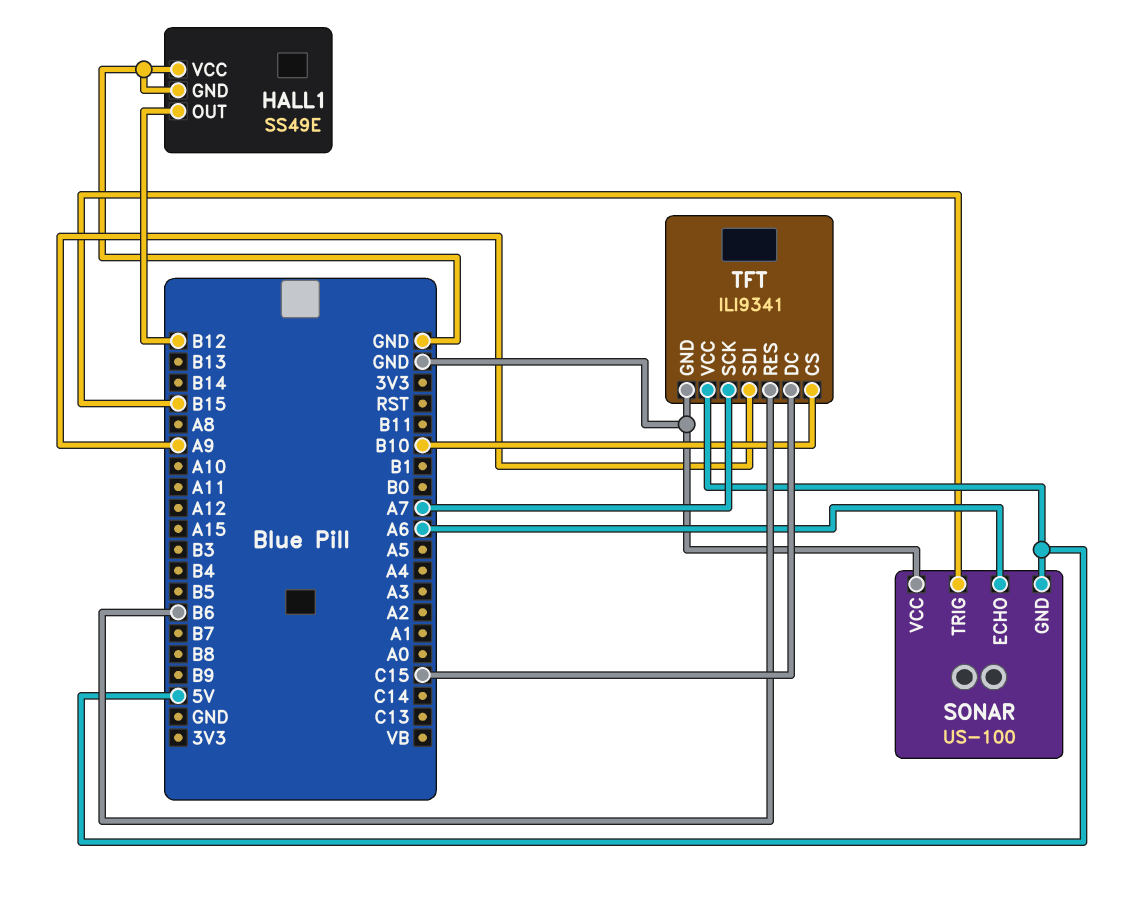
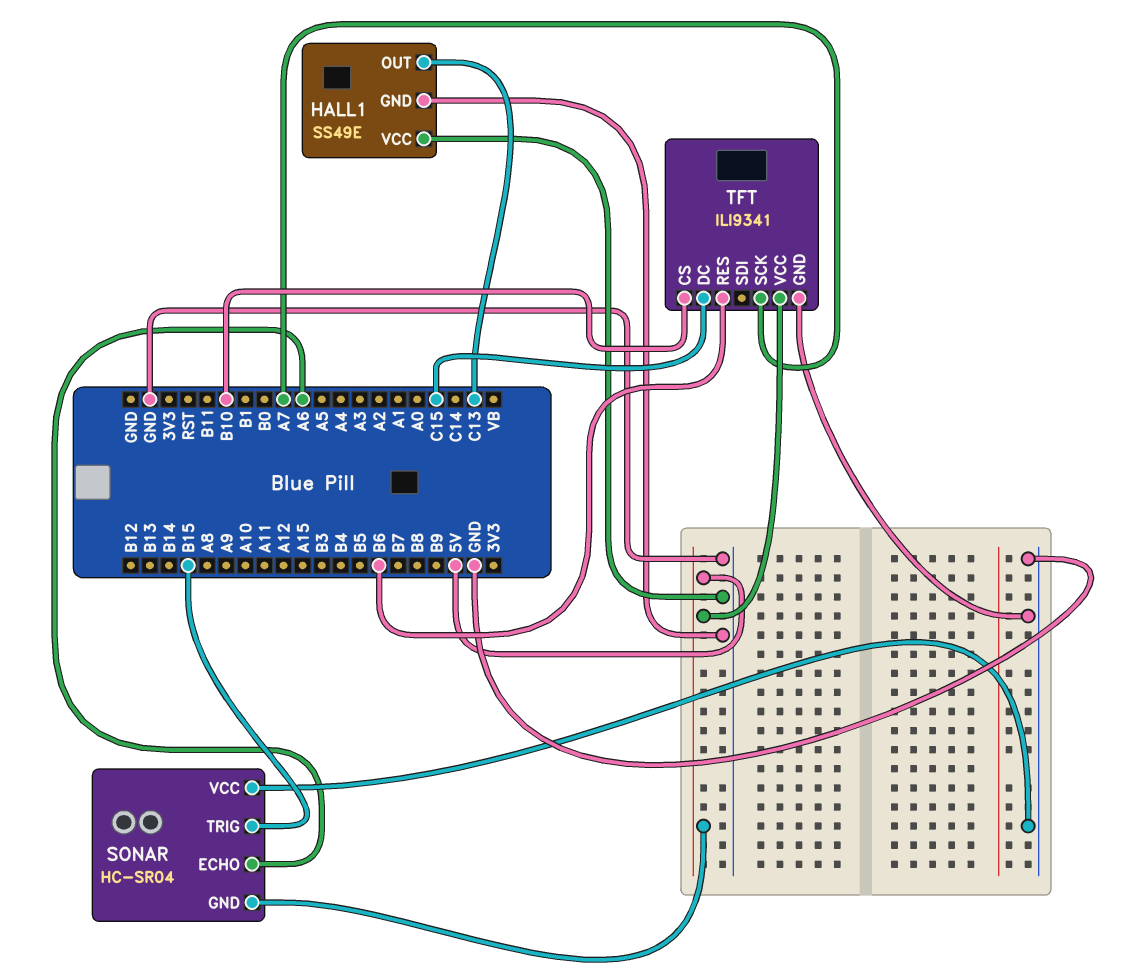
HALL1 pin OUT: B12 -> C13
SONAR: US-100 -> HC-SR04
TFT pin SDI: A9 -> none

